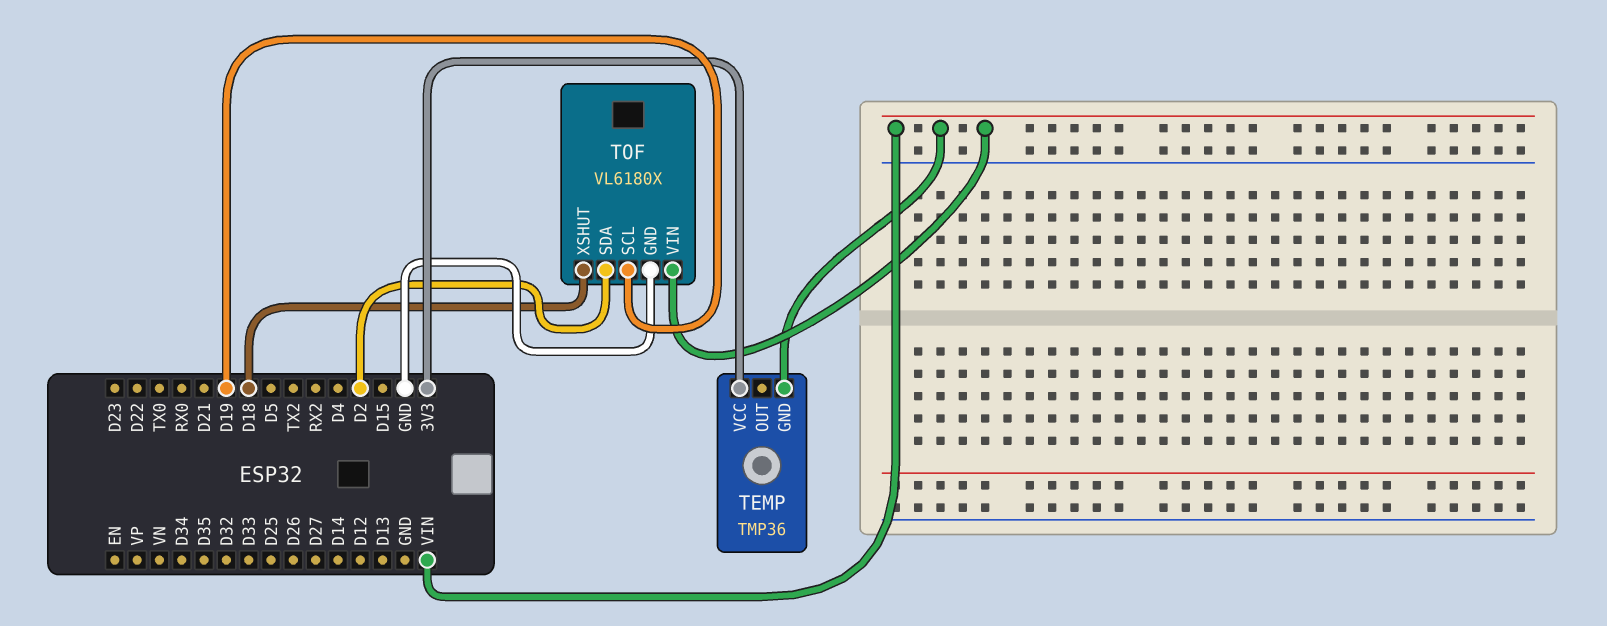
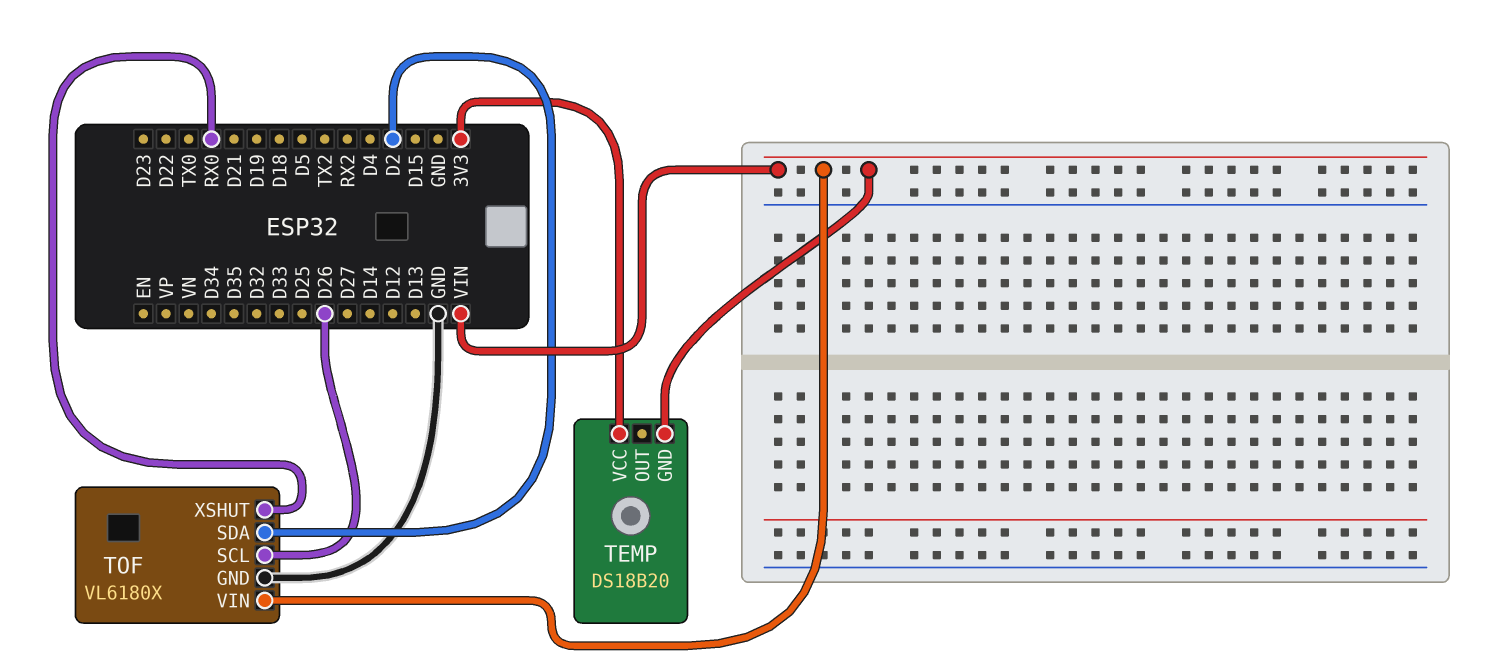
TEMP: TMP36 -> DS18B20
TOF pin SCL: D19 -> D26
TOF pin XSHUT: D18 -> RX0

